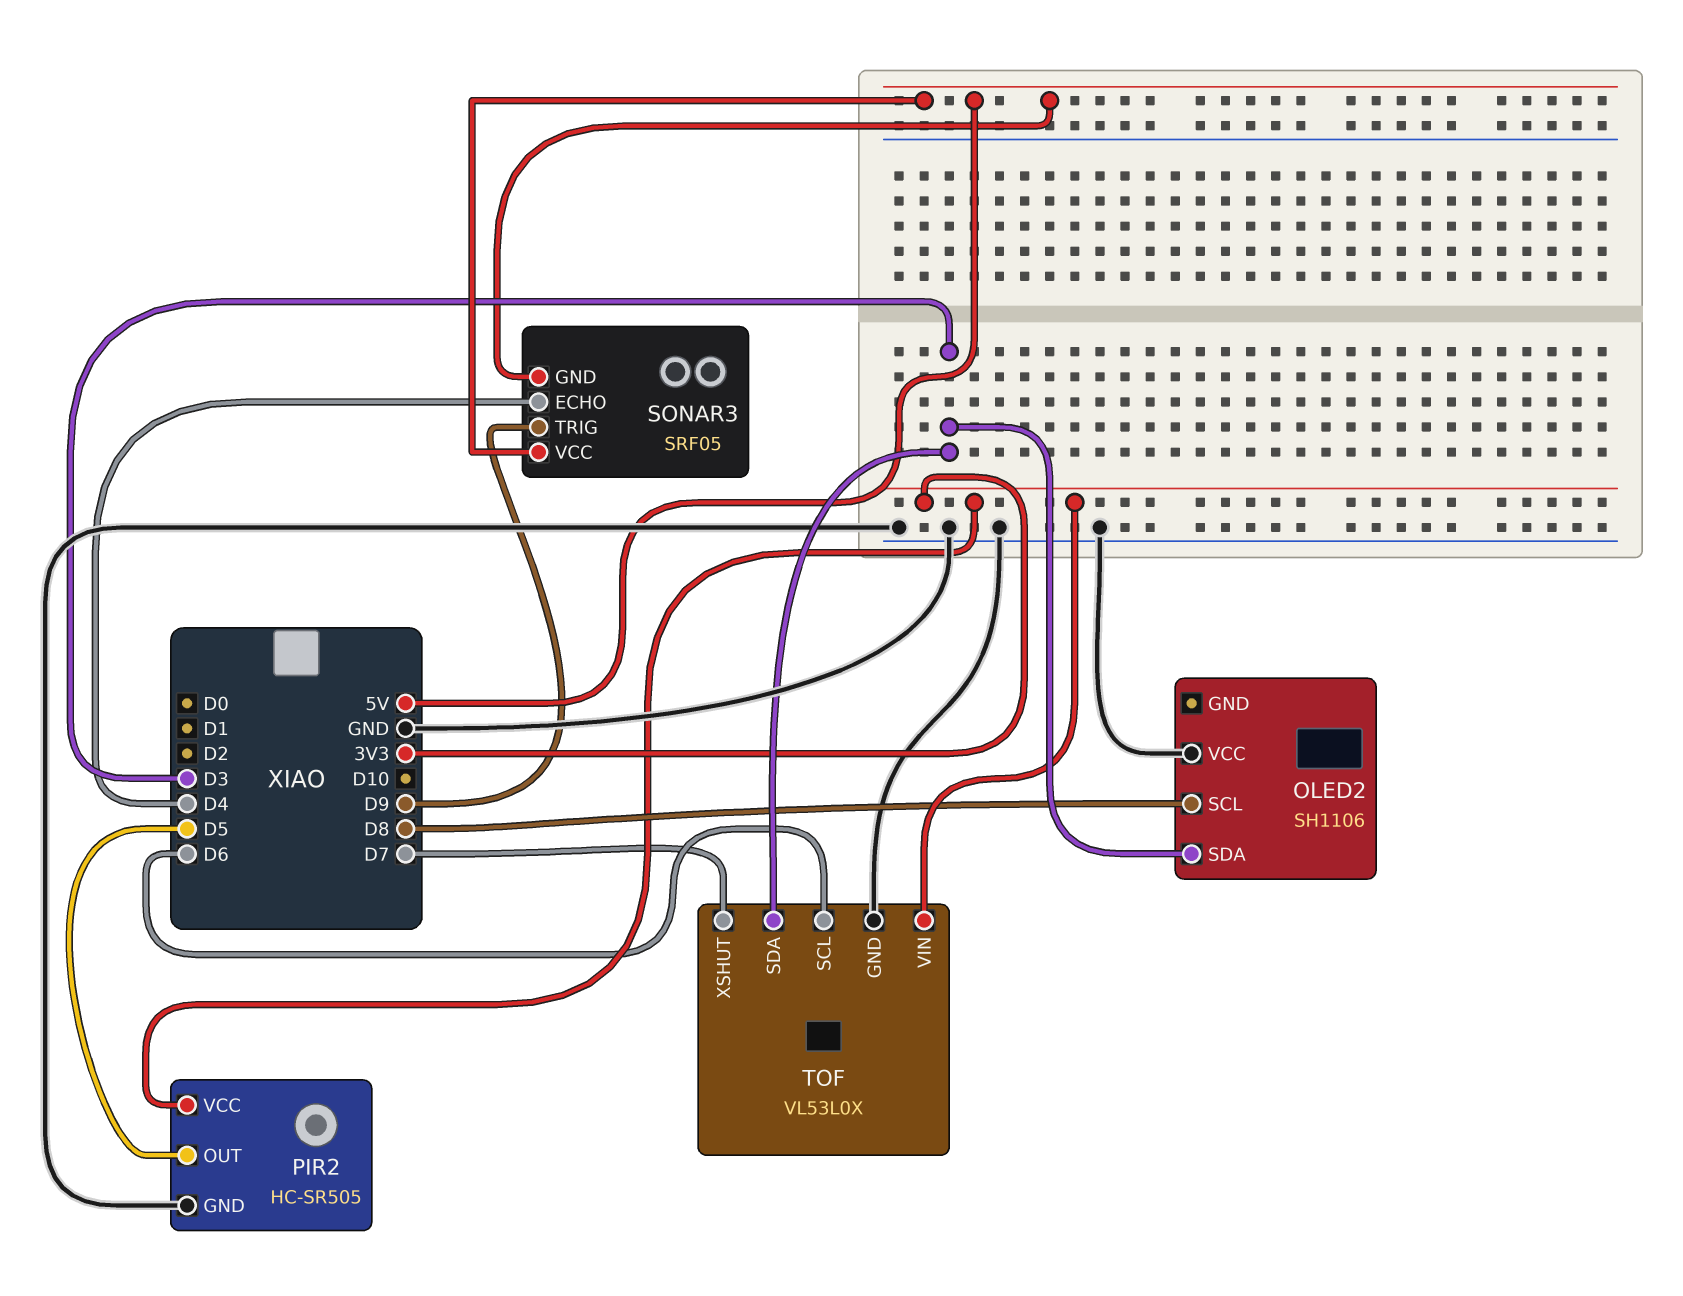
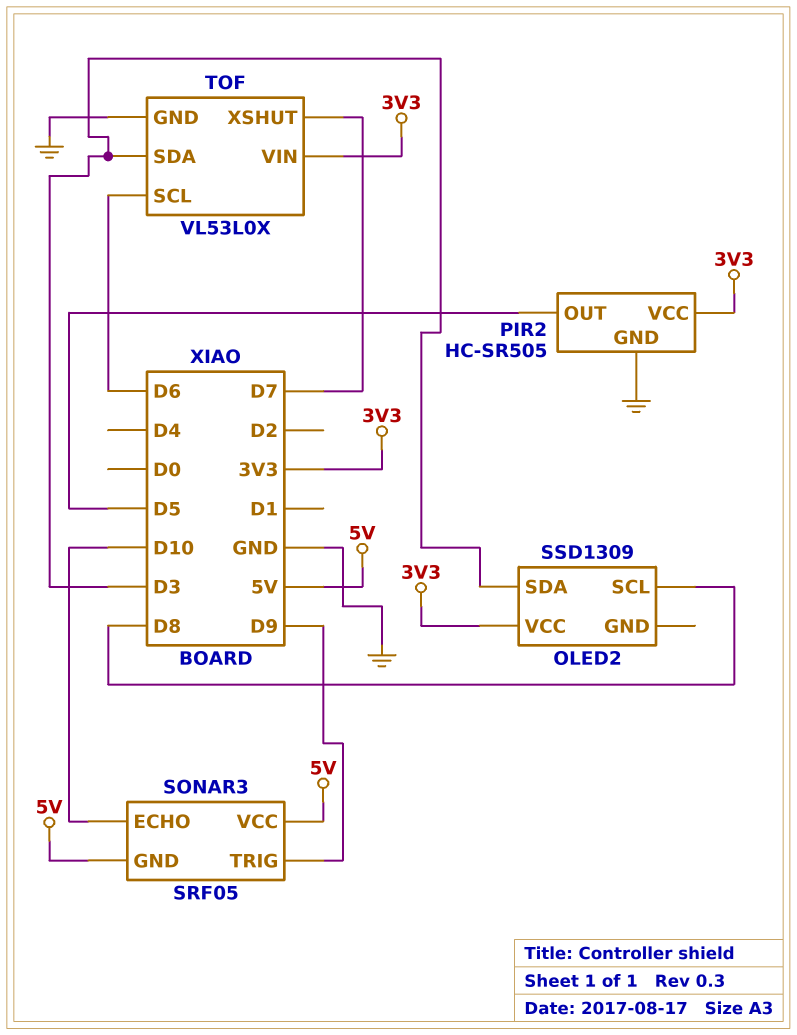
OLED2: SH1106 -> SSD1309
OLED2 pin VCC: GND -> 3V3
SONAR3 pin ECHO: D4 -> D10

